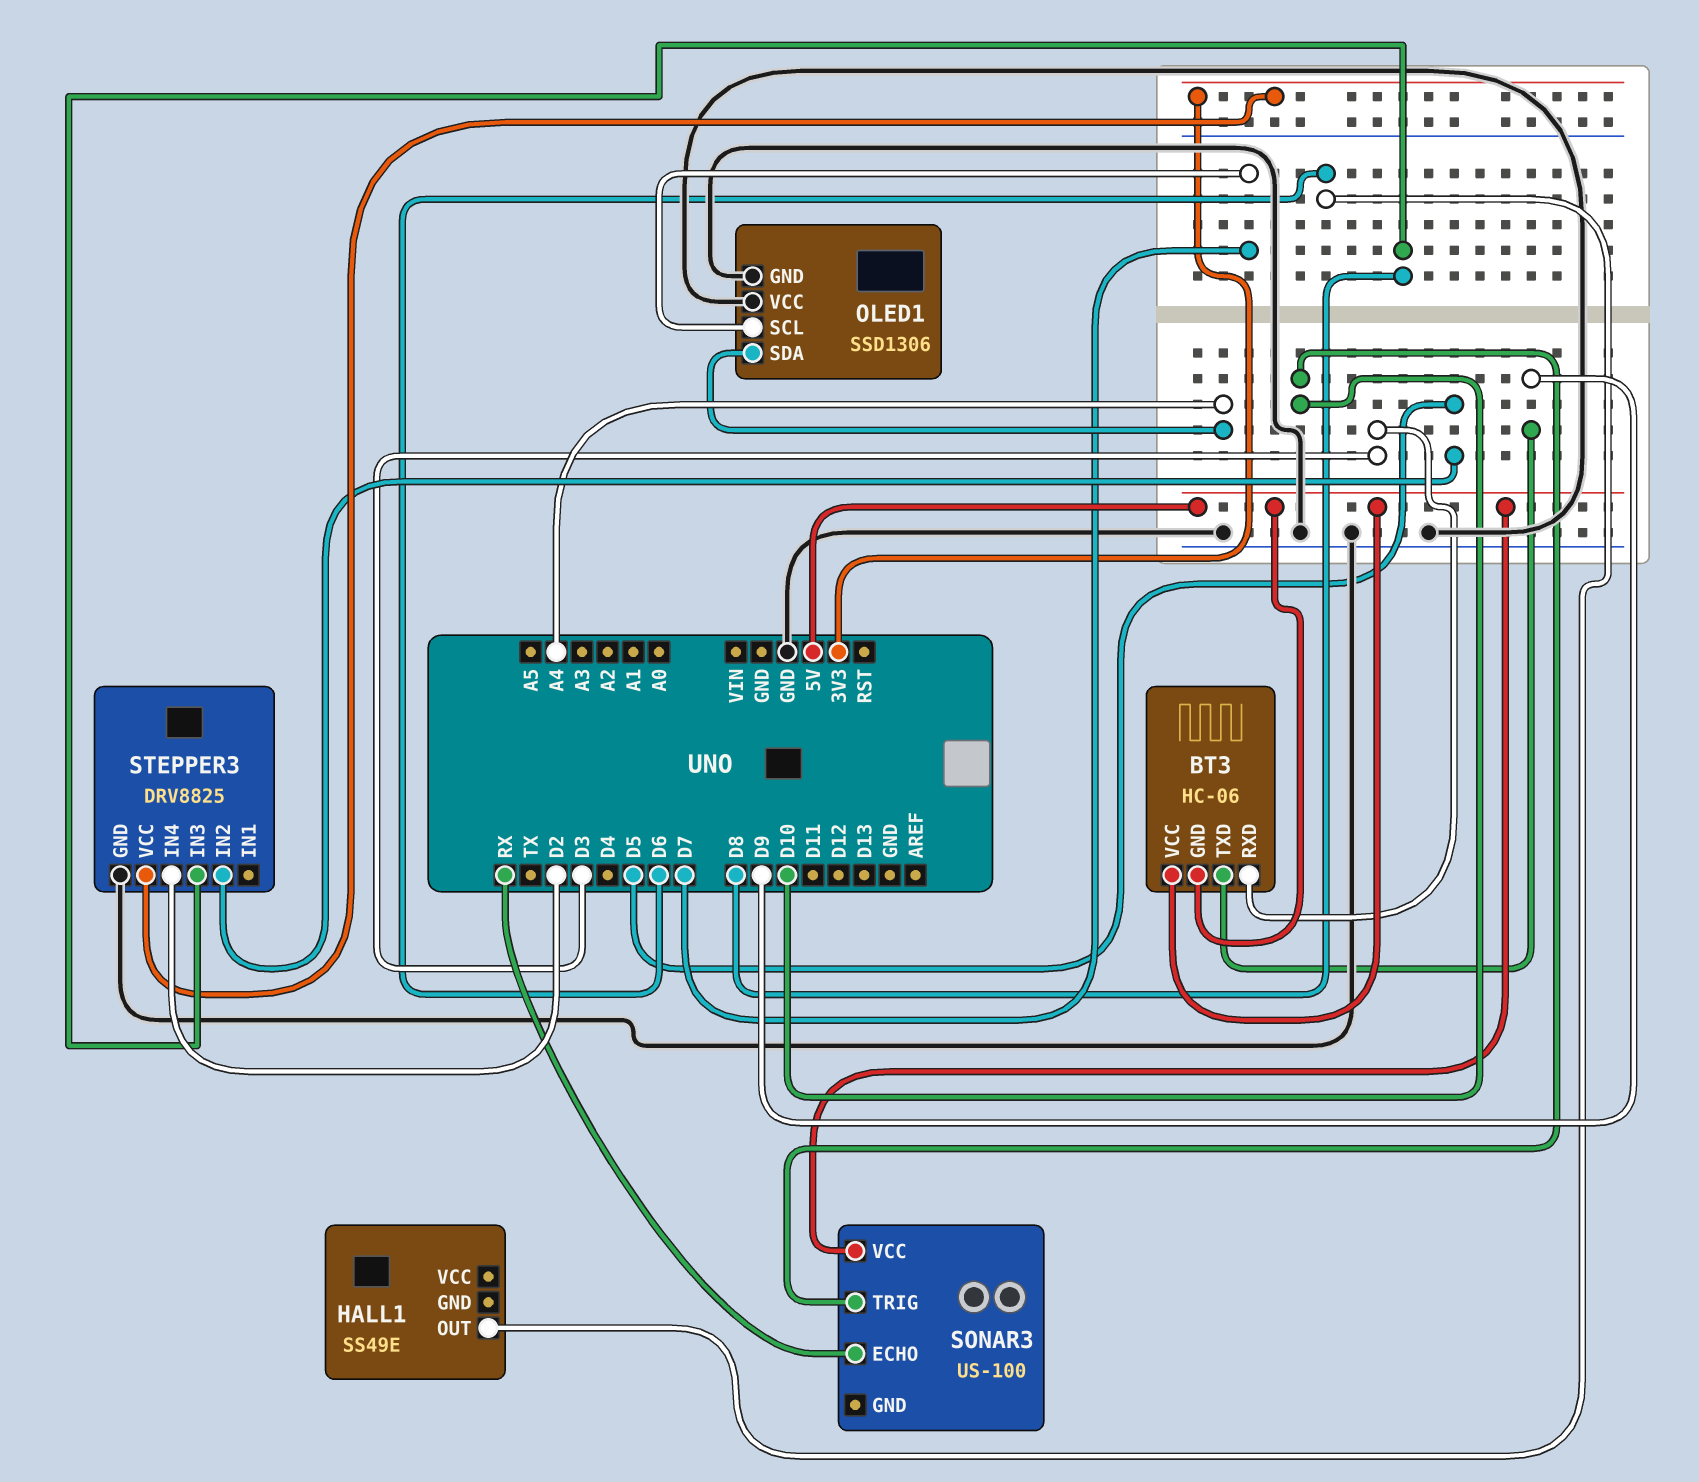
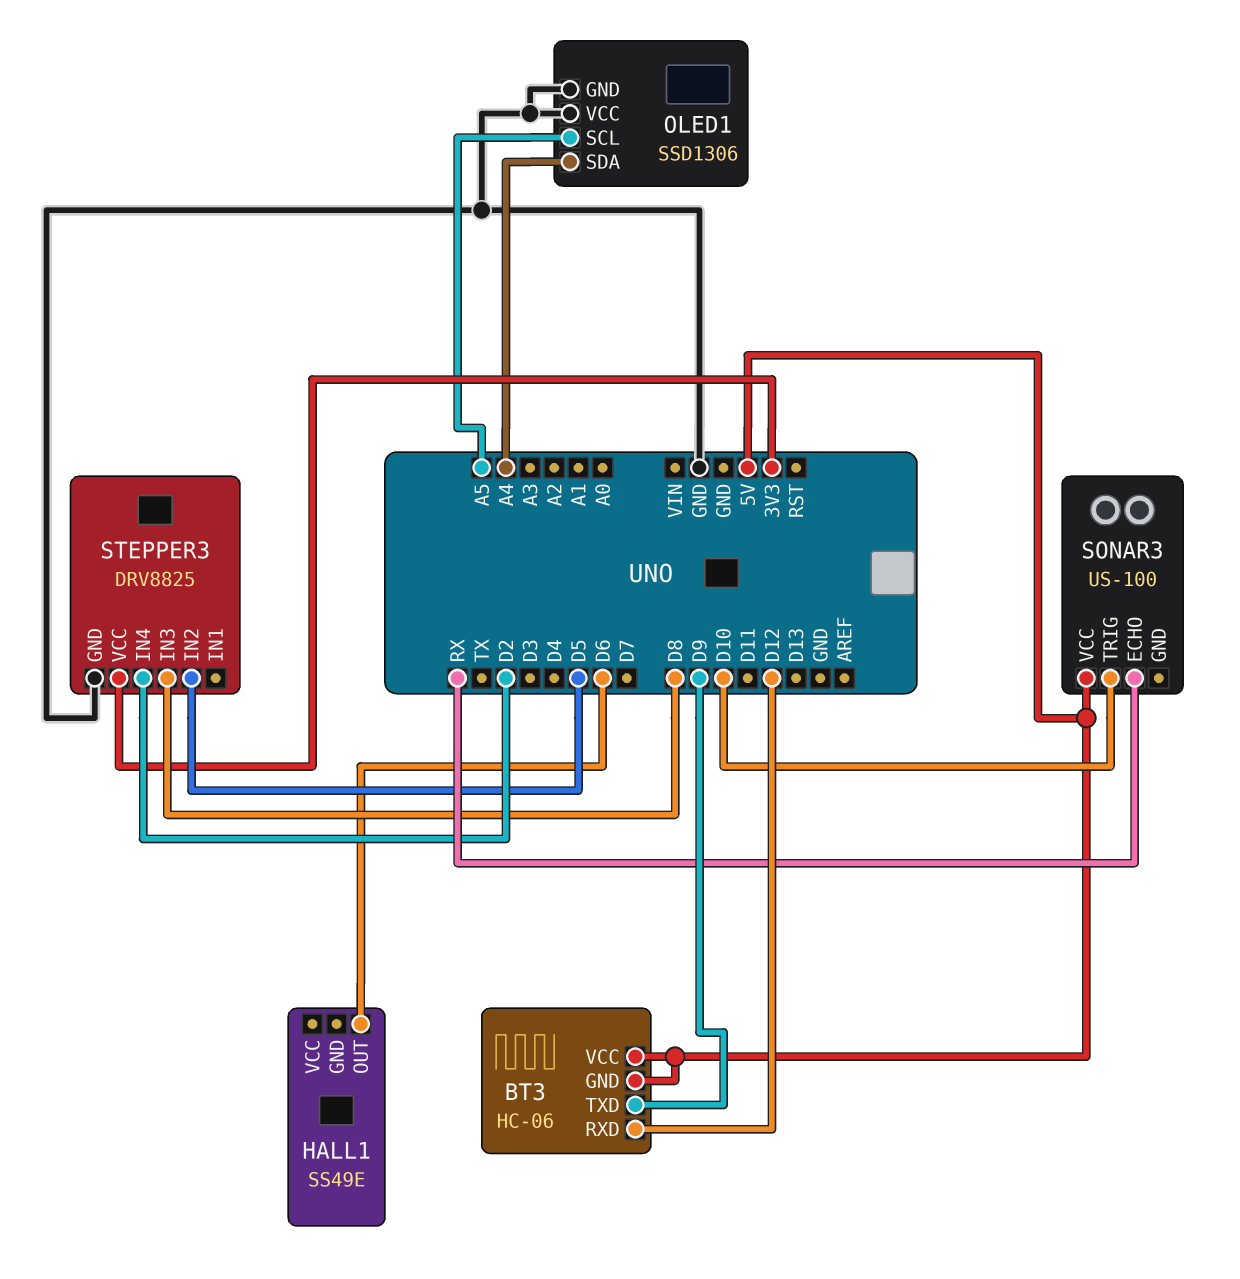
BT3 pin RXD: D3 -> D12
OLED1 pin SCL: D7 -> A5

